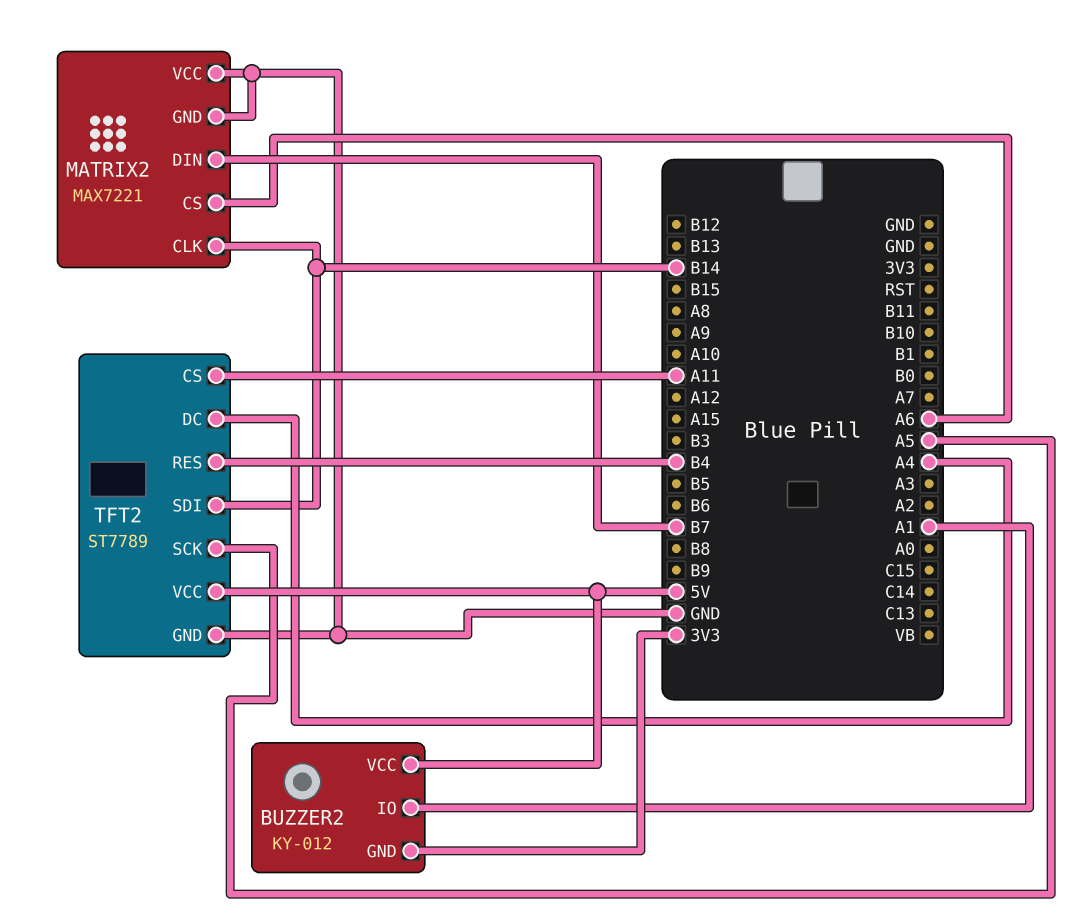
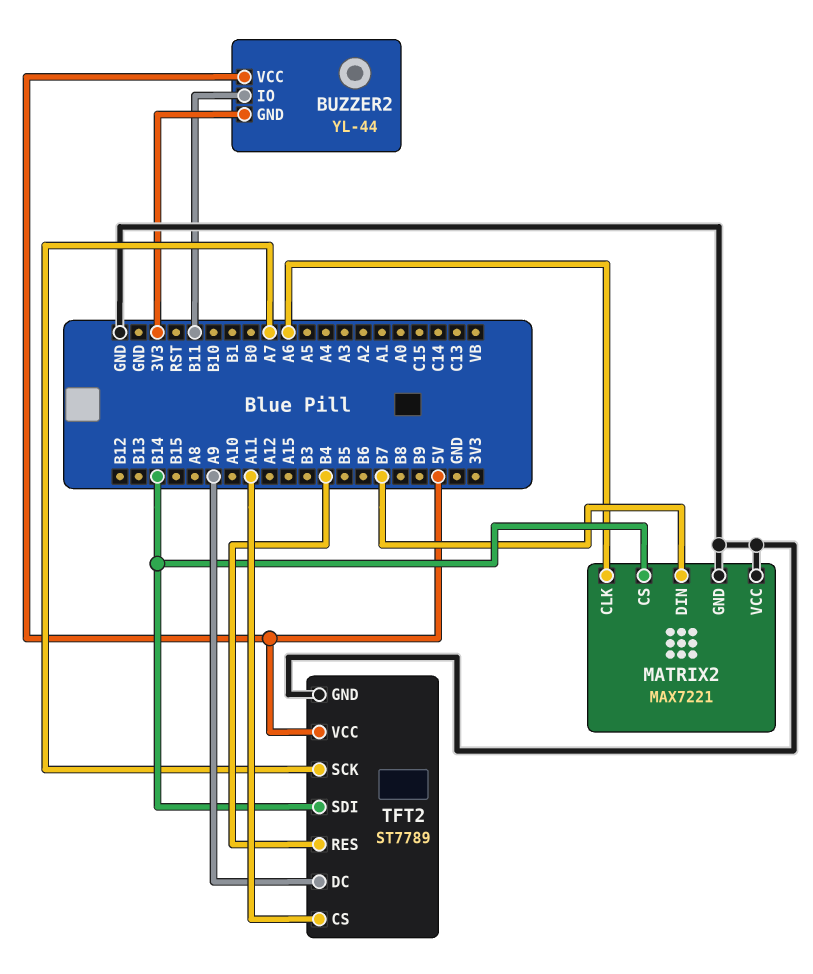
BUZZER2: KY-012 -> YL-44
BUZZER2 pin IO: A1 -> B11
MATRIX2 pin CLK: B14 -> A6
MATRIX2 pin CS: A6 -> B14
TFT2 pin DC: A4 -> A9
TFT2 pin SCK: A5 -> A7

